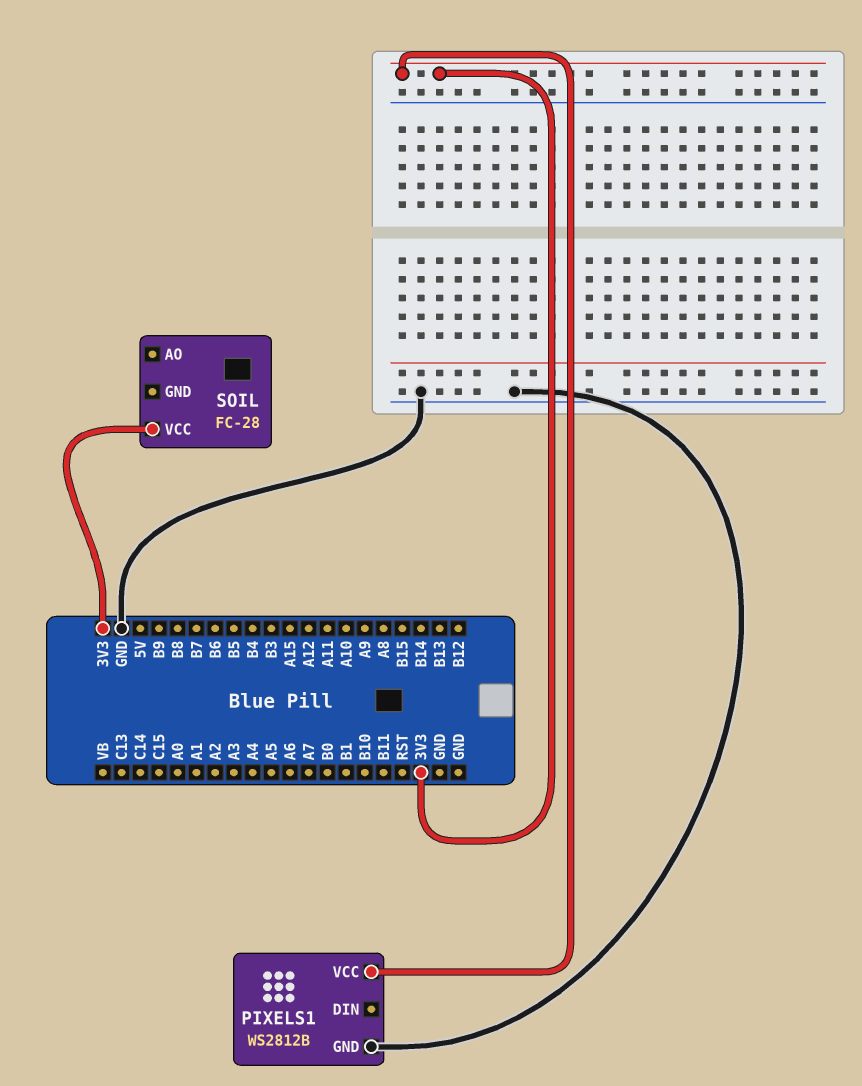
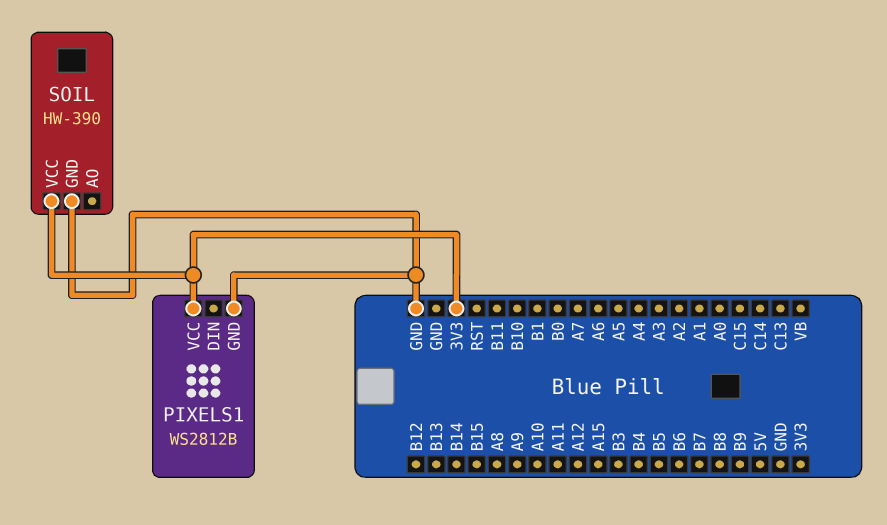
SOIL: FC-28 -> HW-390
SOIL pin GND: none -> GND

